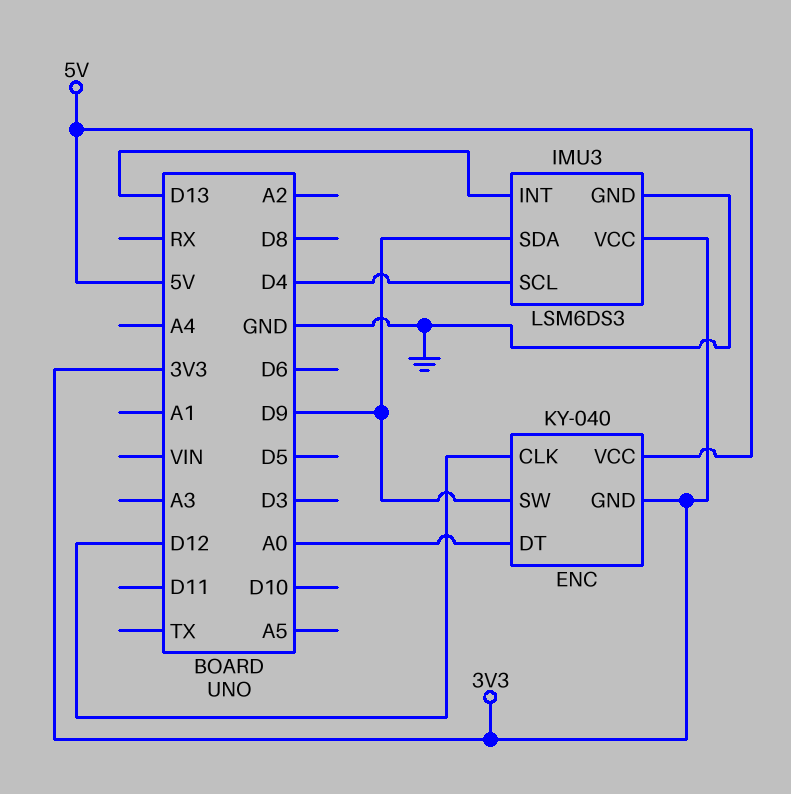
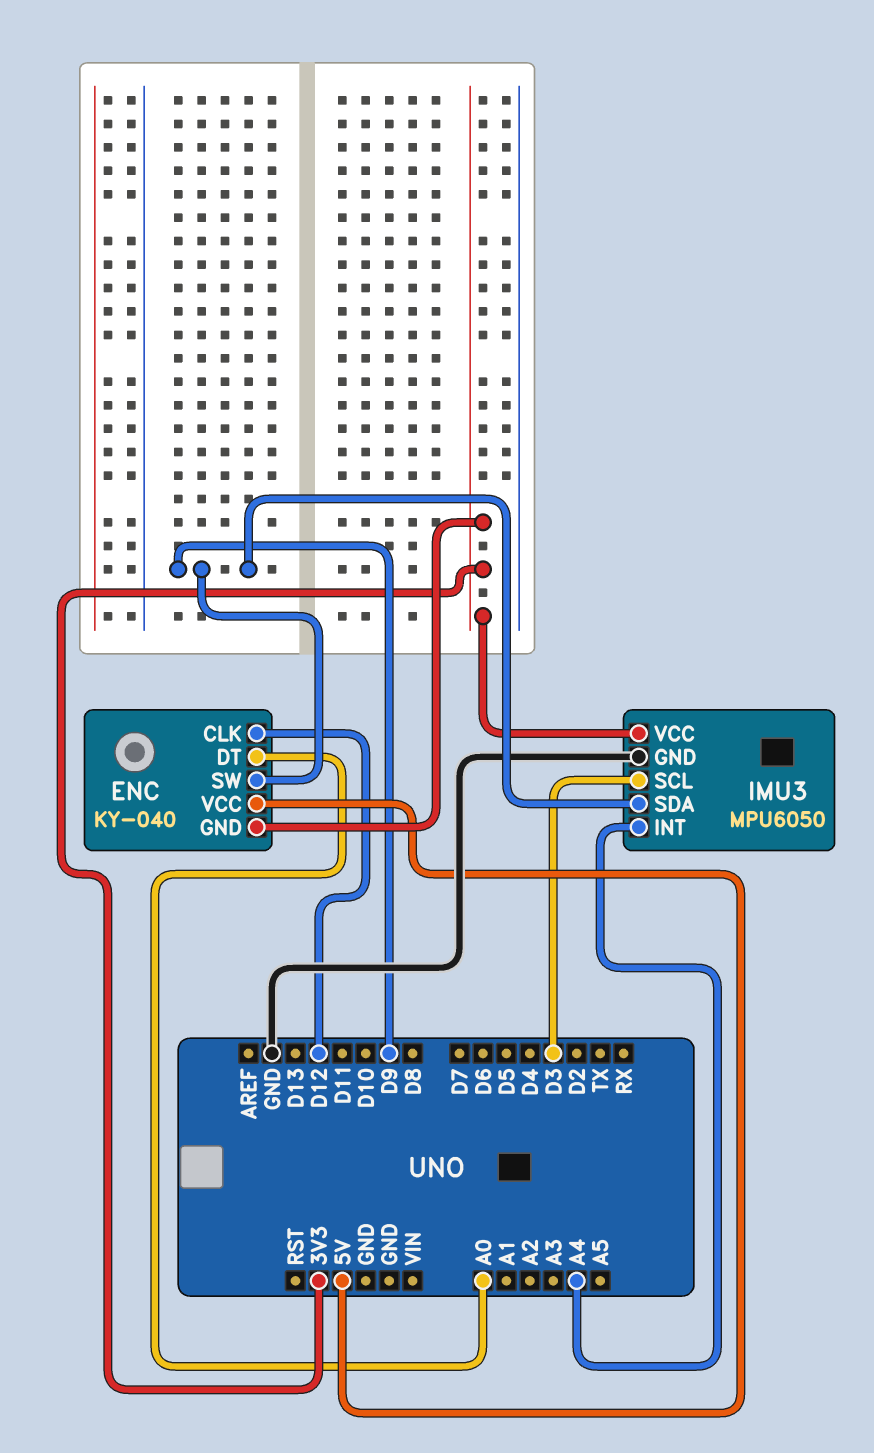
IMU3: LSM6DS3 -> MPU6050
IMU3 pin INT: D13 -> A4
IMU3 pin SCL: D4 -> D3

